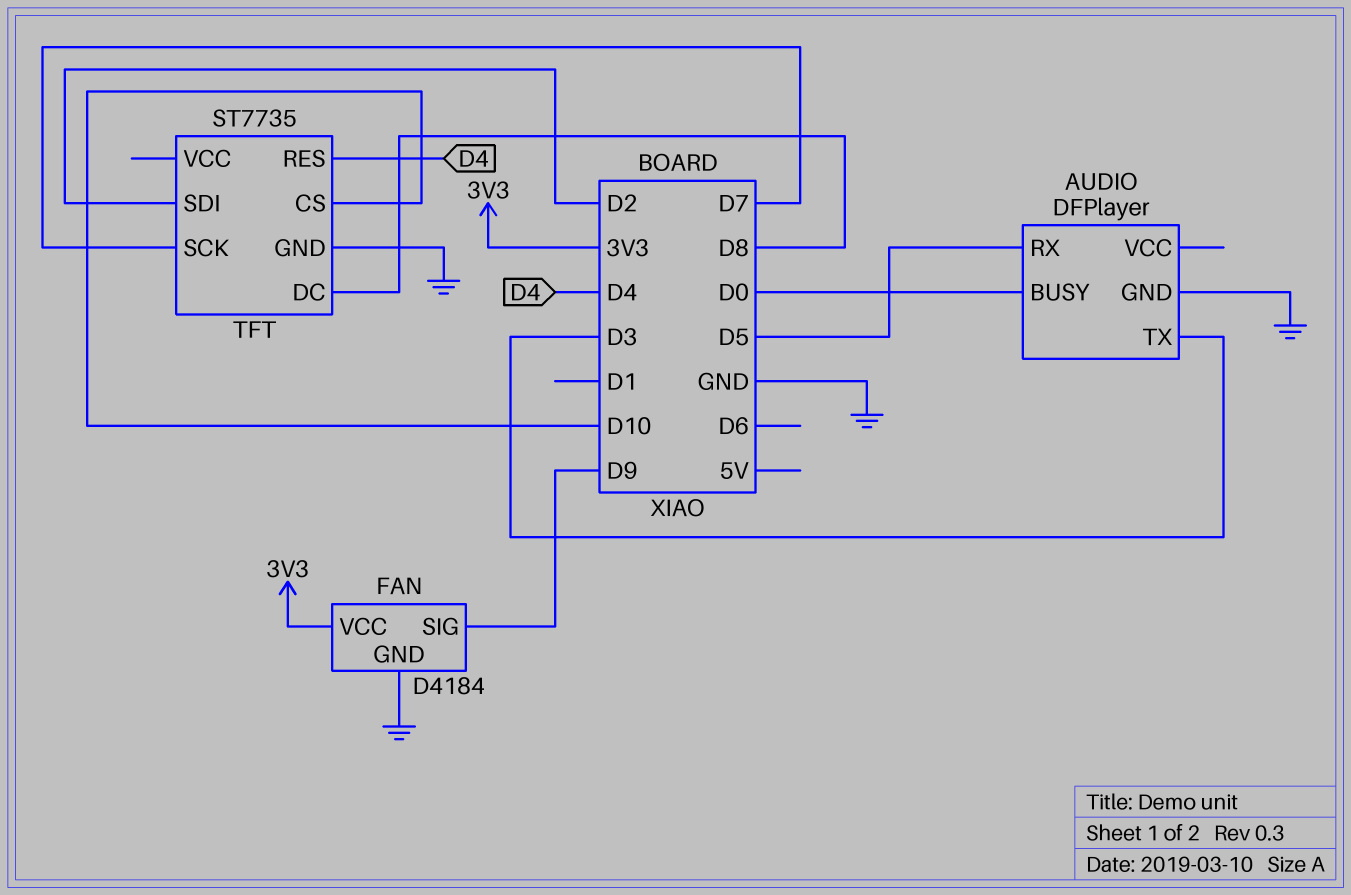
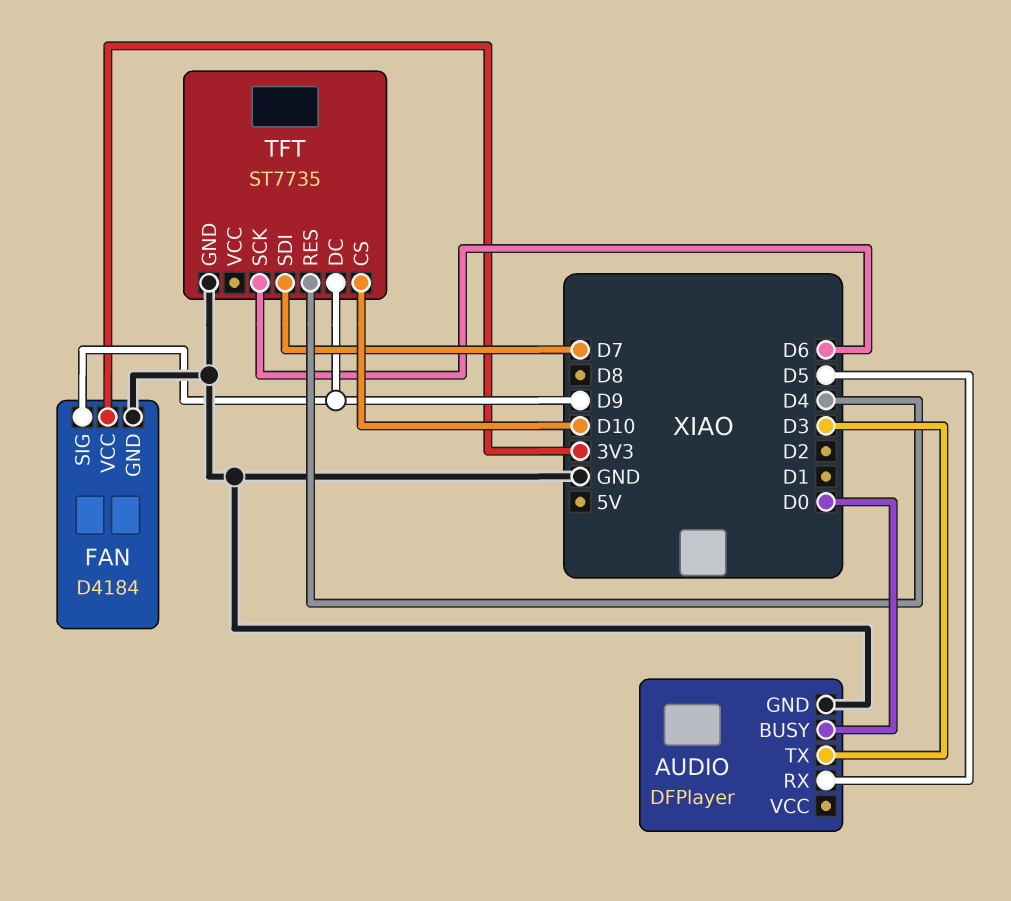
TFT pin DC: D8 -> D9
TFT pin SCK: D7 -> D6
TFT pin SDI: D2 -> D7

